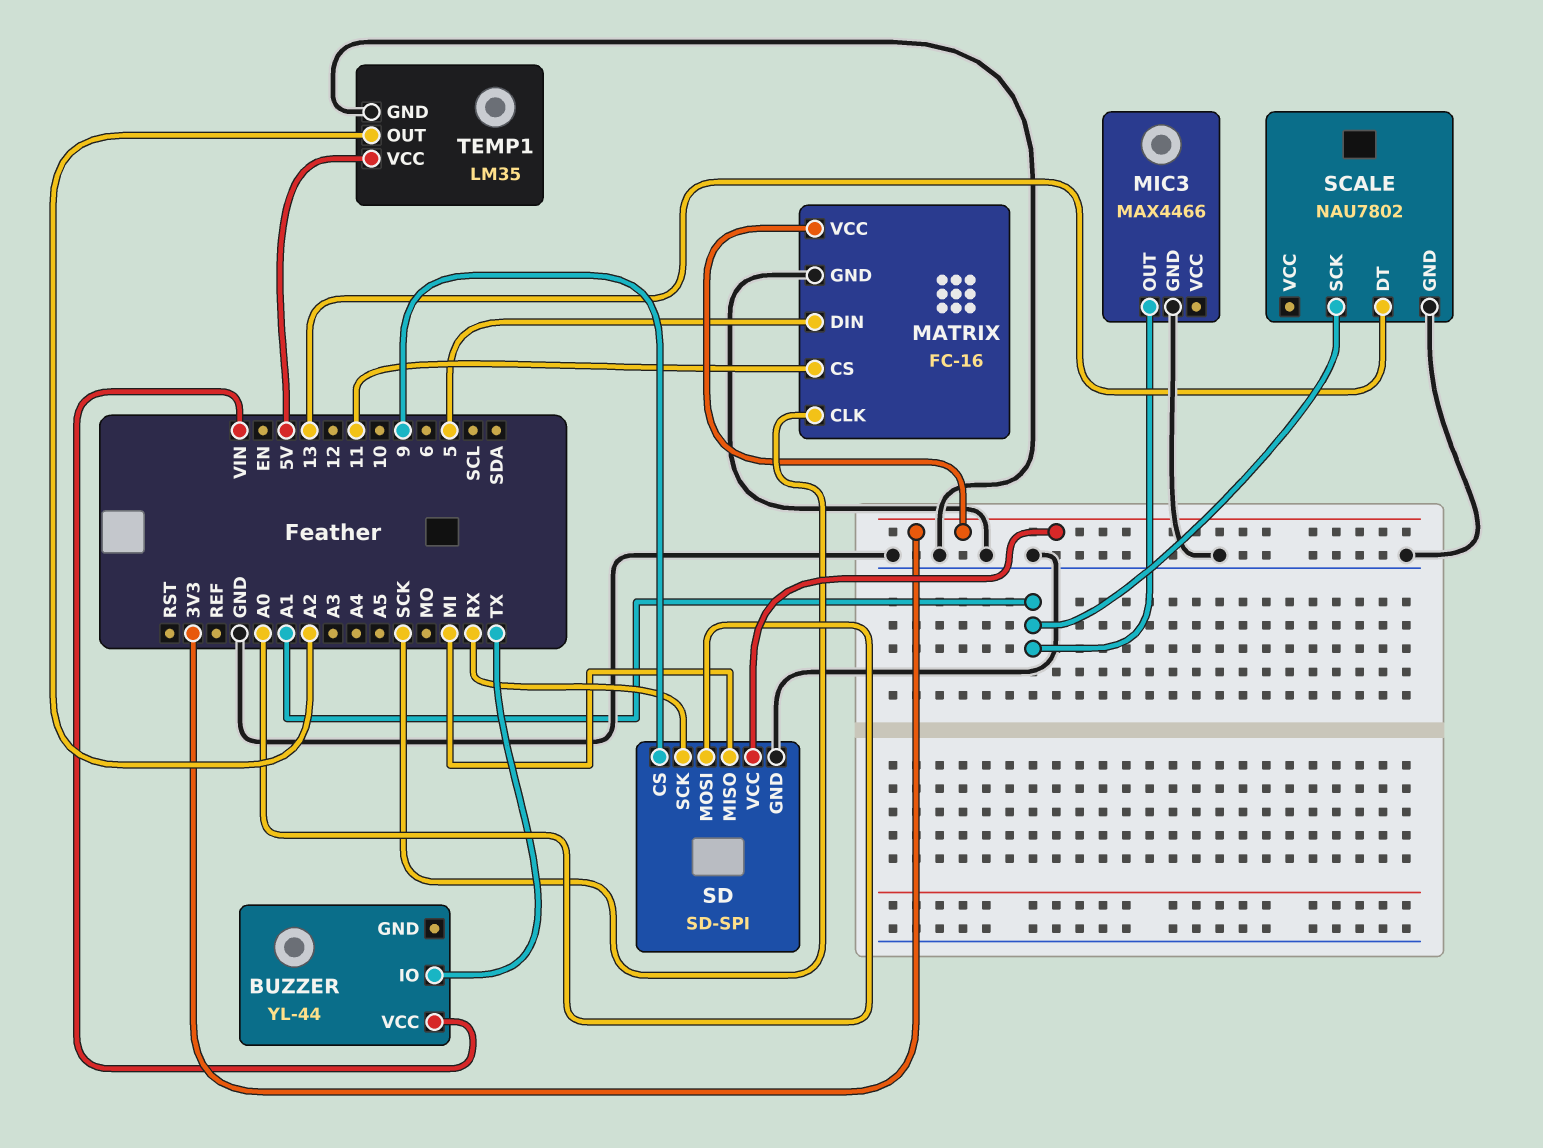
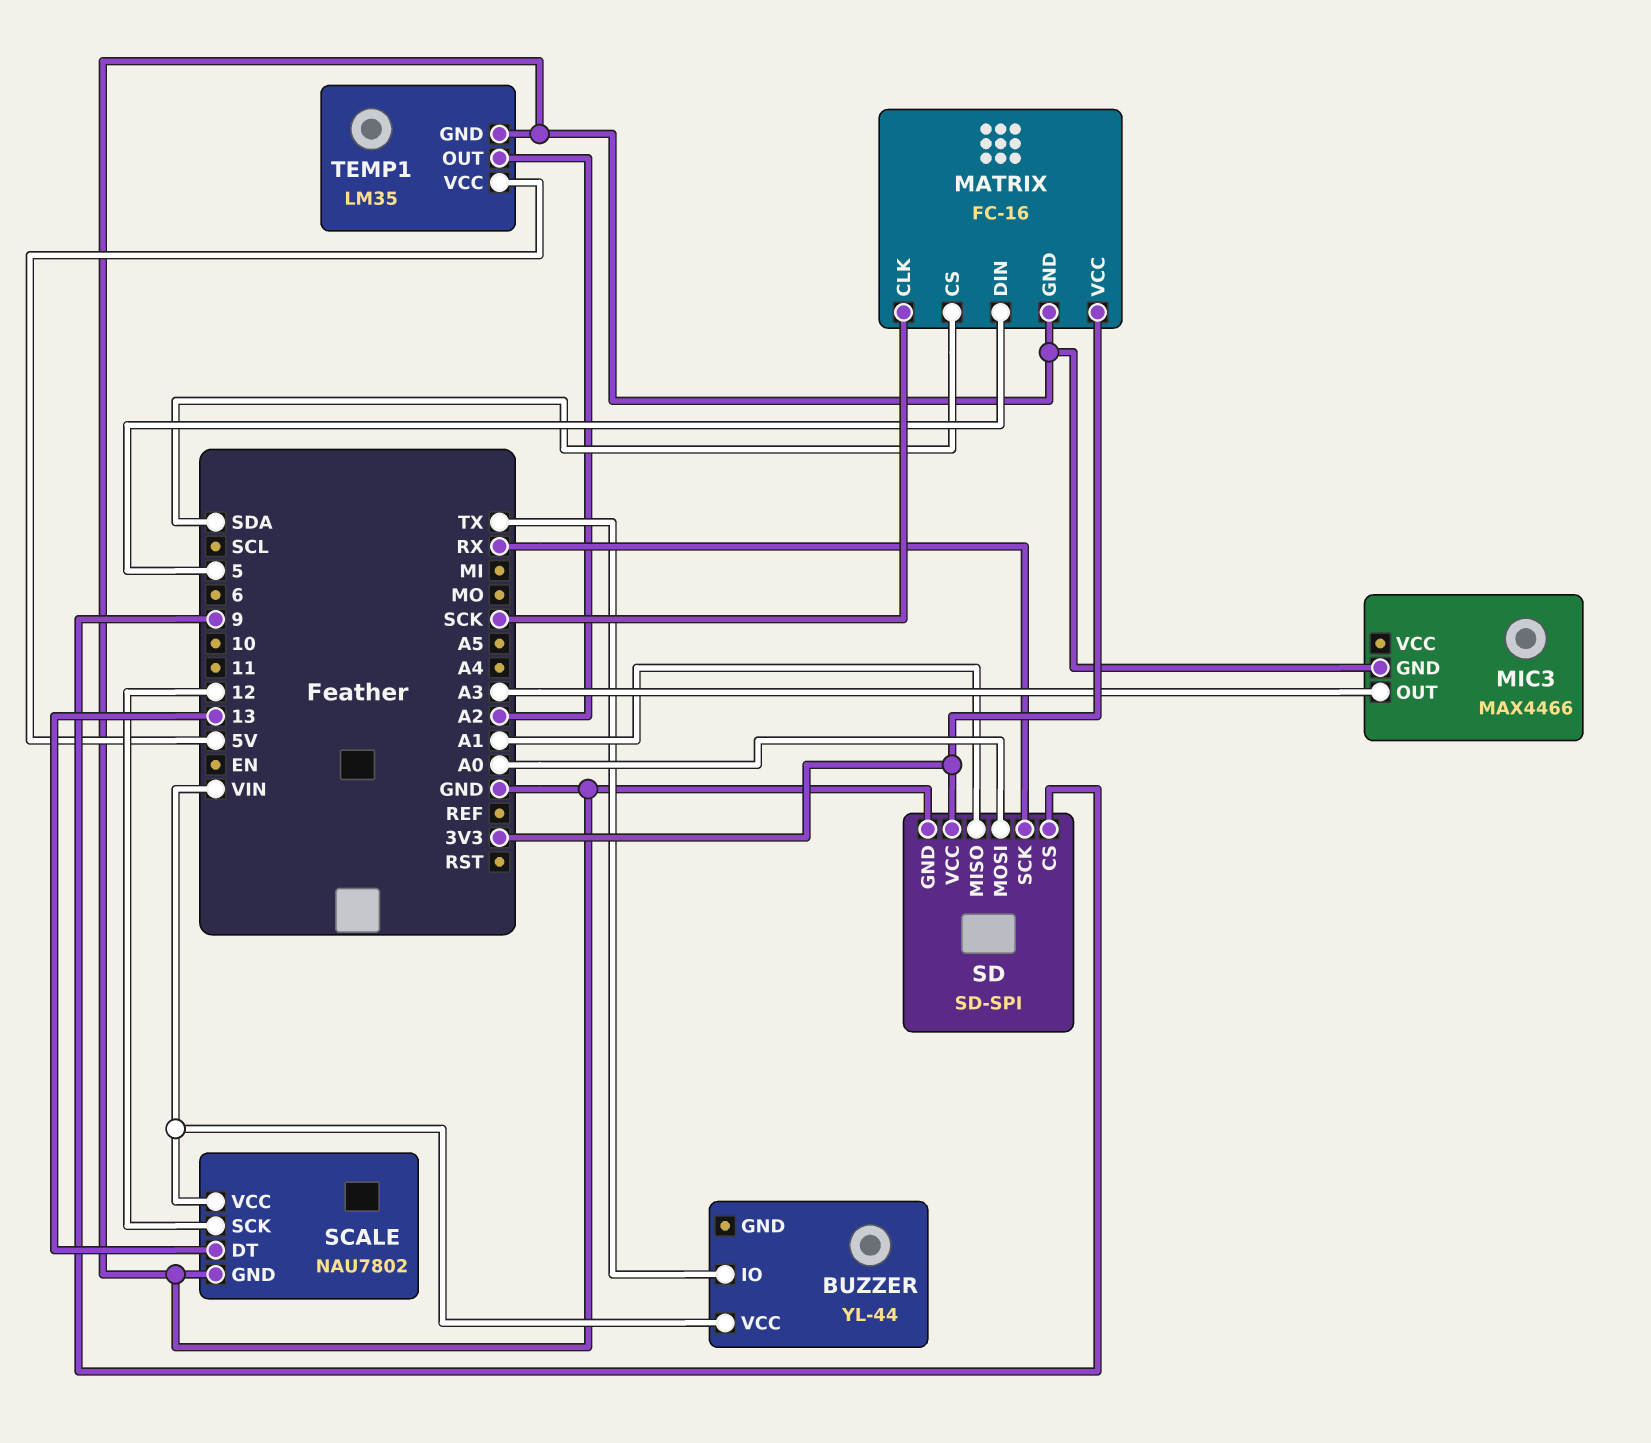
MATRIX pin CS: 11 -> SDA
MIC3 pin OUT: A1 -> A3
SCALE pin SCK: A1 -> 12
SCALE pin VCC: none -> VIN
SD pin MISO: MI -> A1

